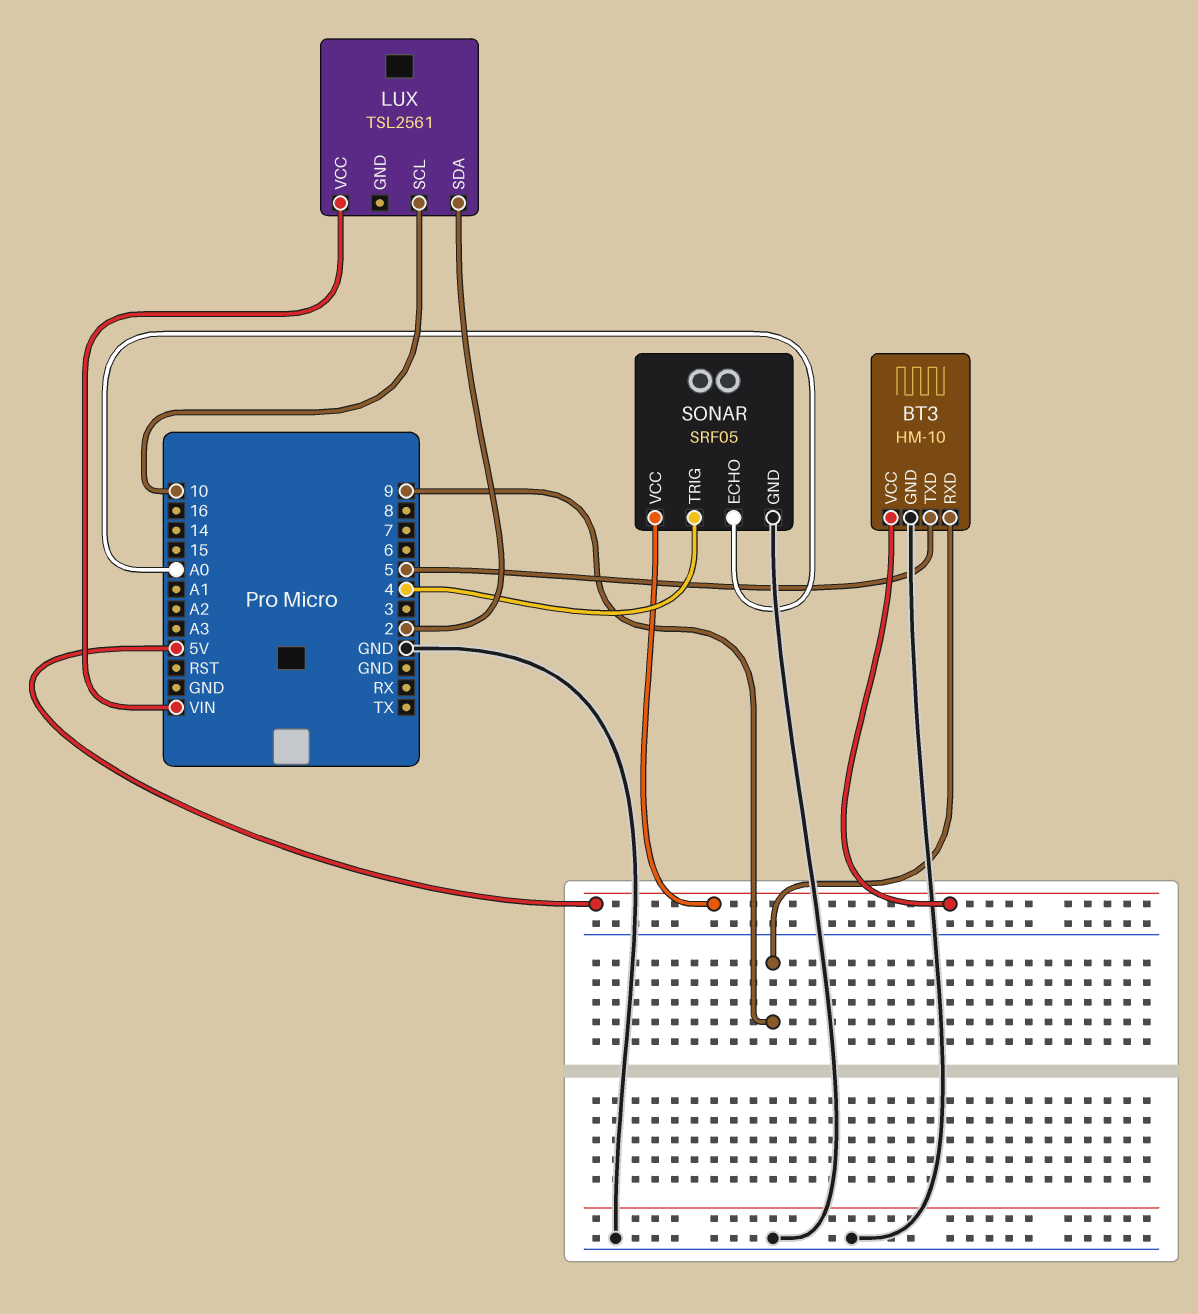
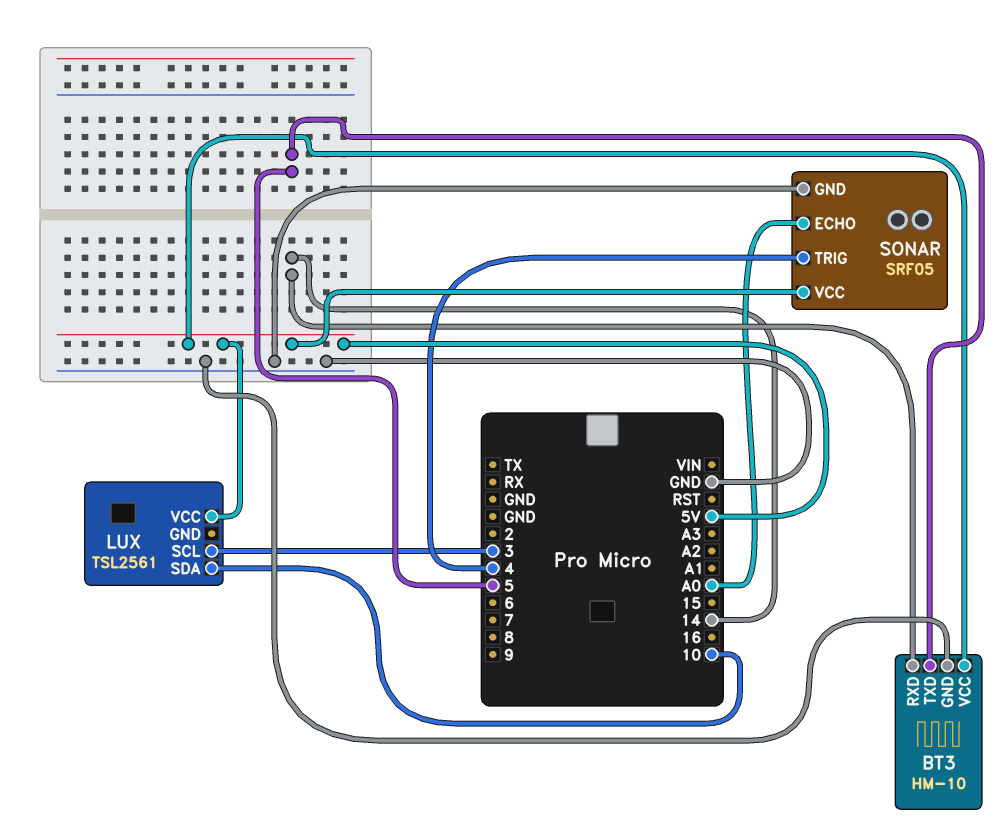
BT3 pin RXD: 9 -> 14
LUX pin SCL: 10 -> 3
LUX pin SDA: 2 -> 10
LUX pin VCC: VIN -> 5V

